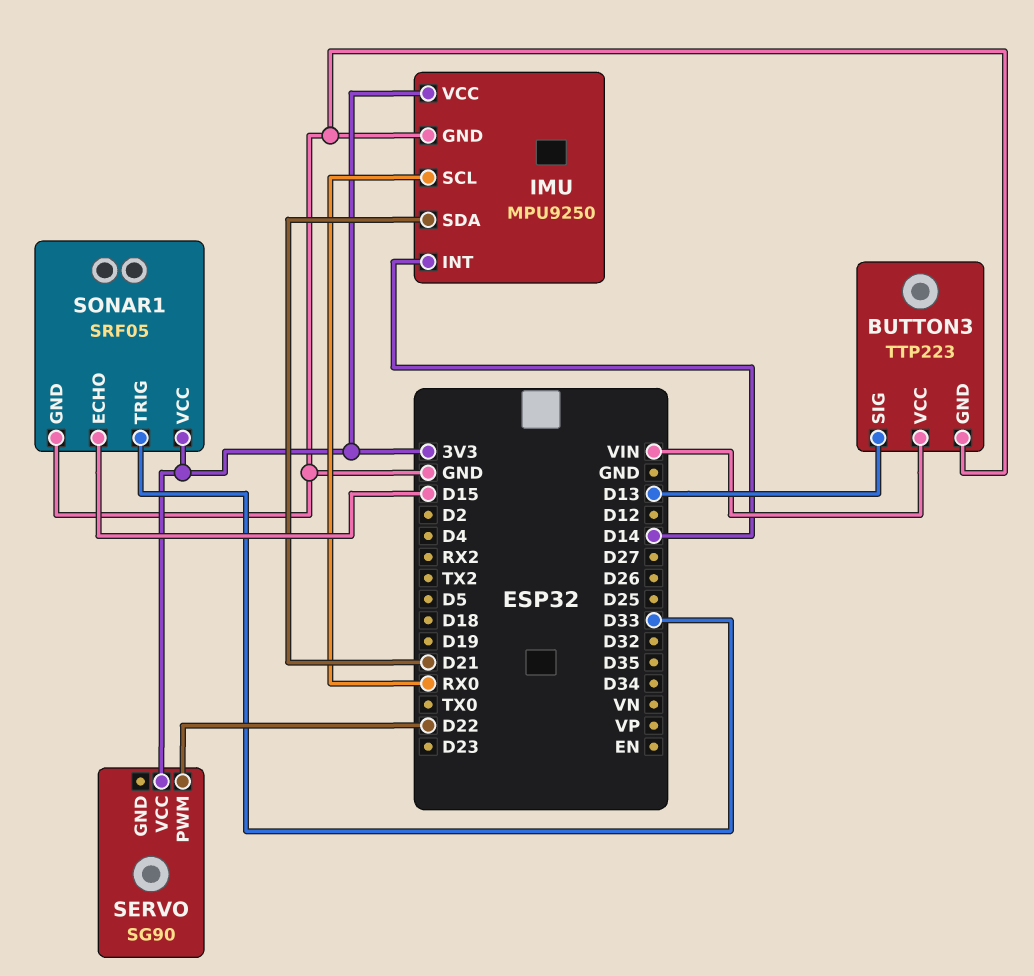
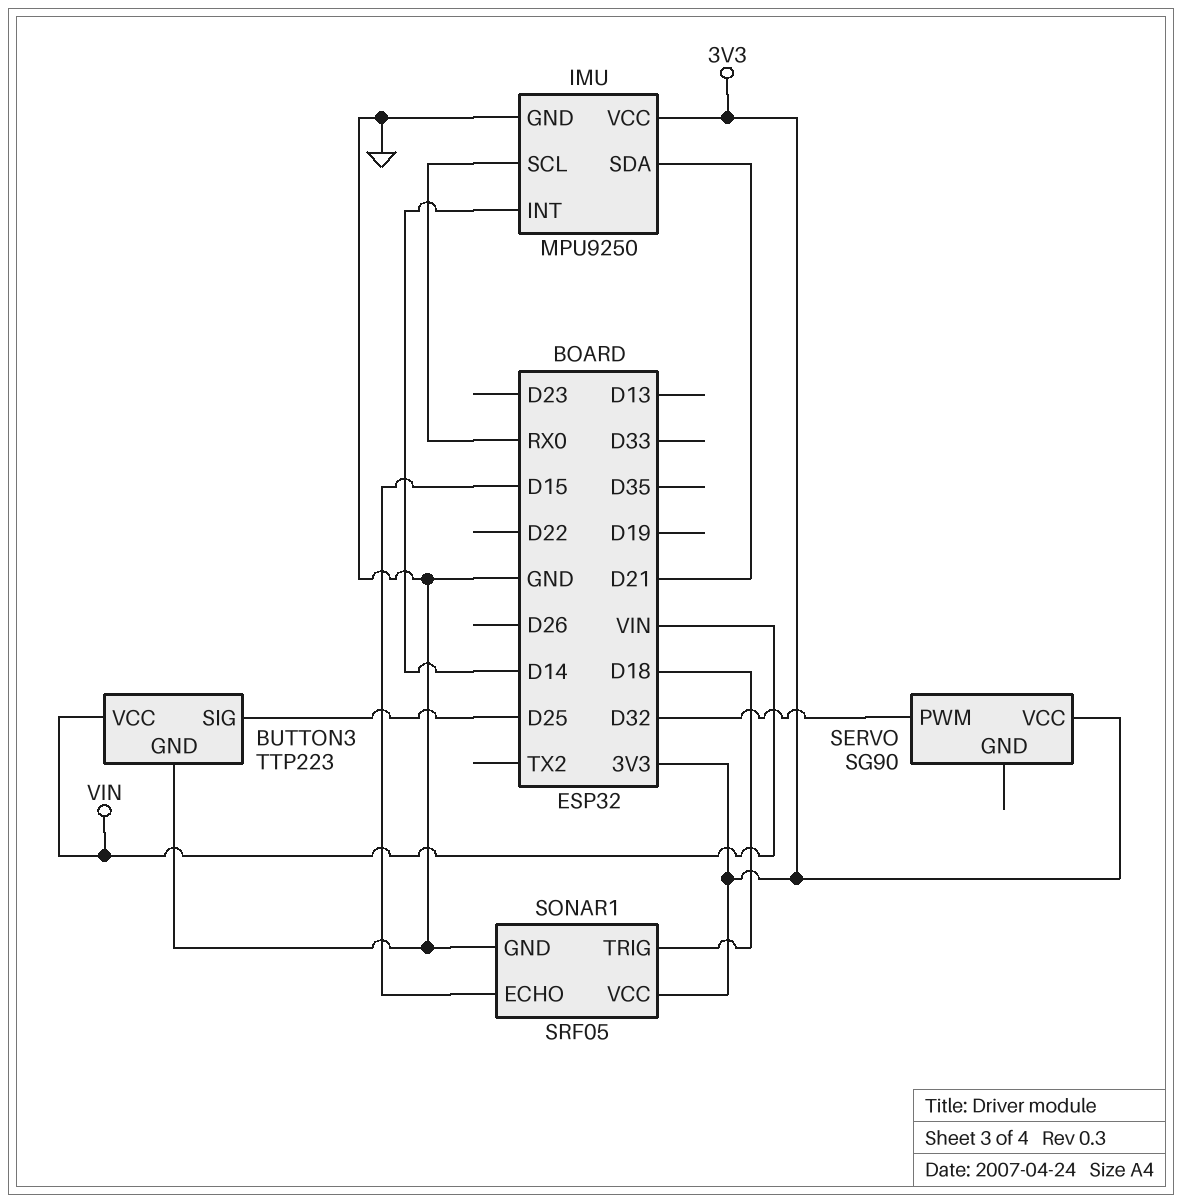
BUTTON3 pin SIG: D13 -> D25
SERVO pin PWM: D22 -> D32
SONAR1 pin TRIG: D33 -> D18

